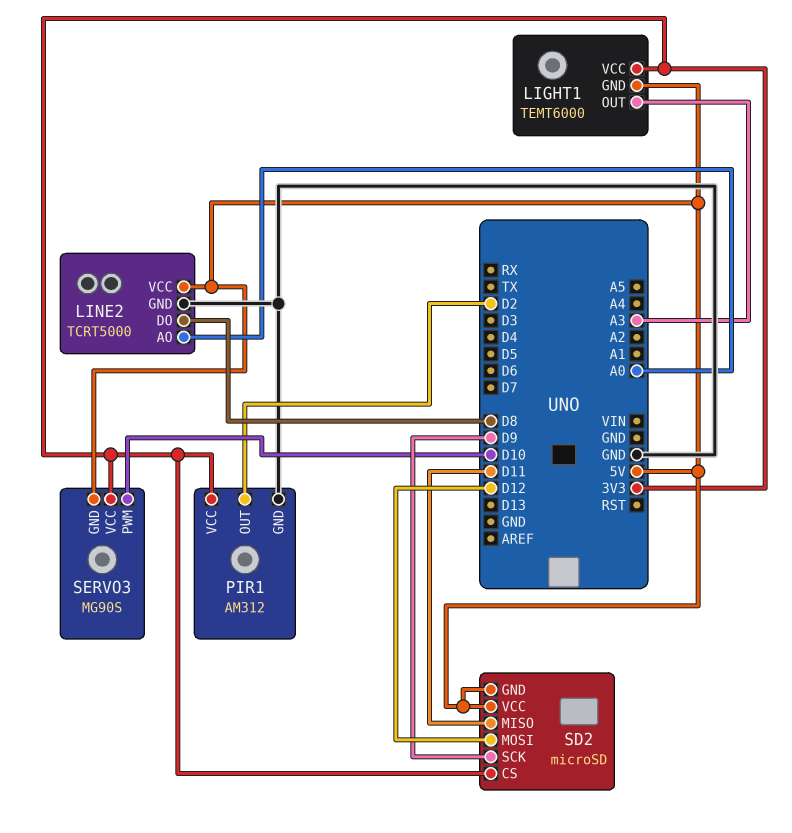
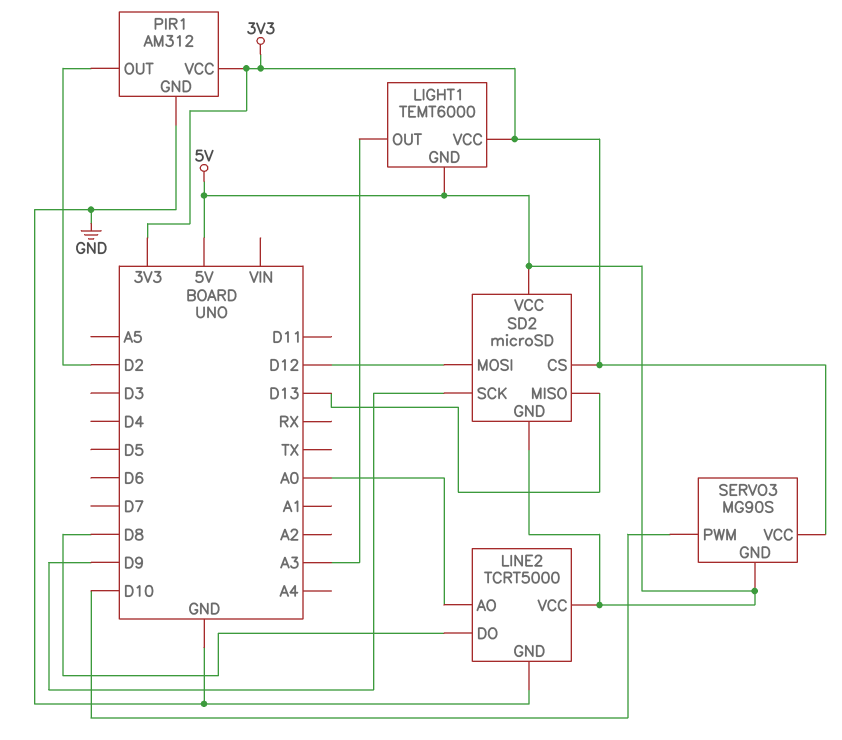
SD2 pin MISO: D11 -> D13

